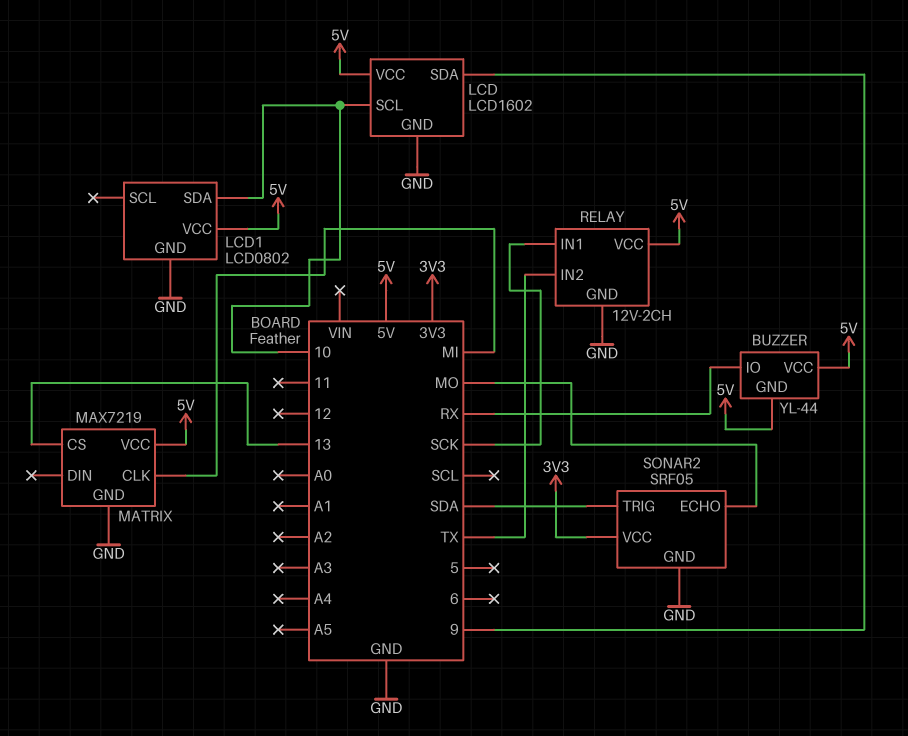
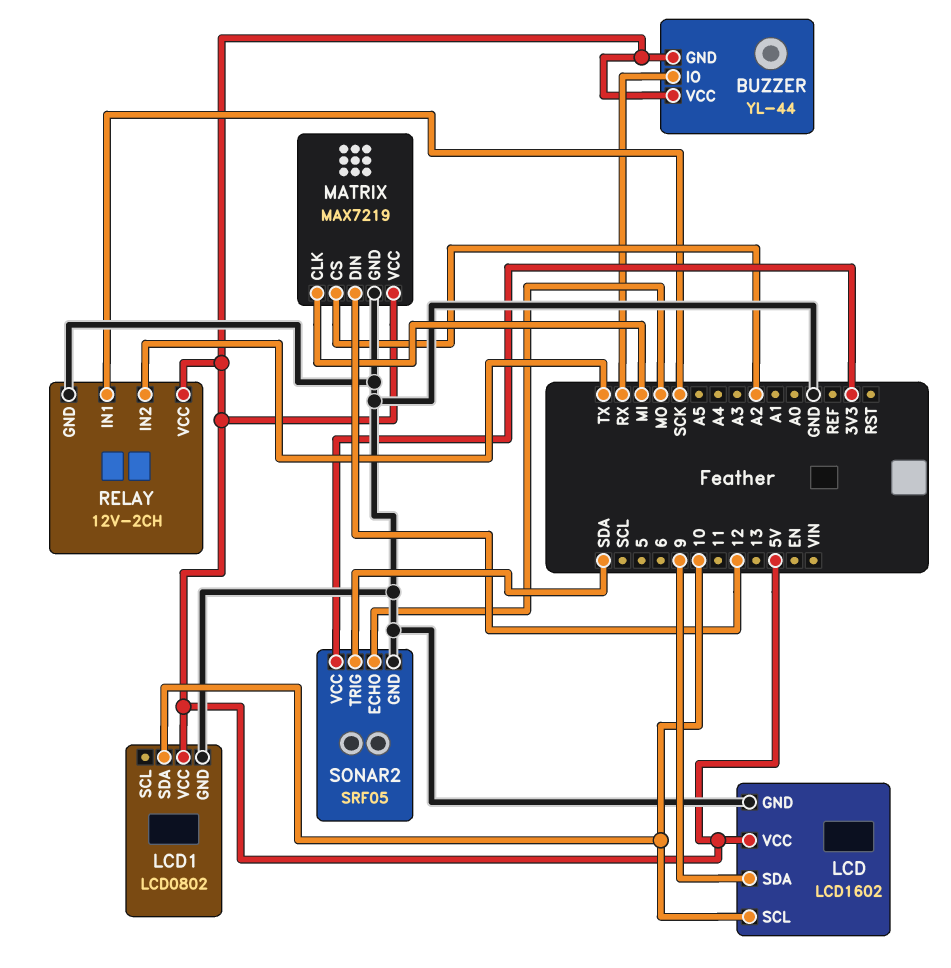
MATRIX pin CS: 13 -> A2
MATRIX pin DIN: none -> 12

